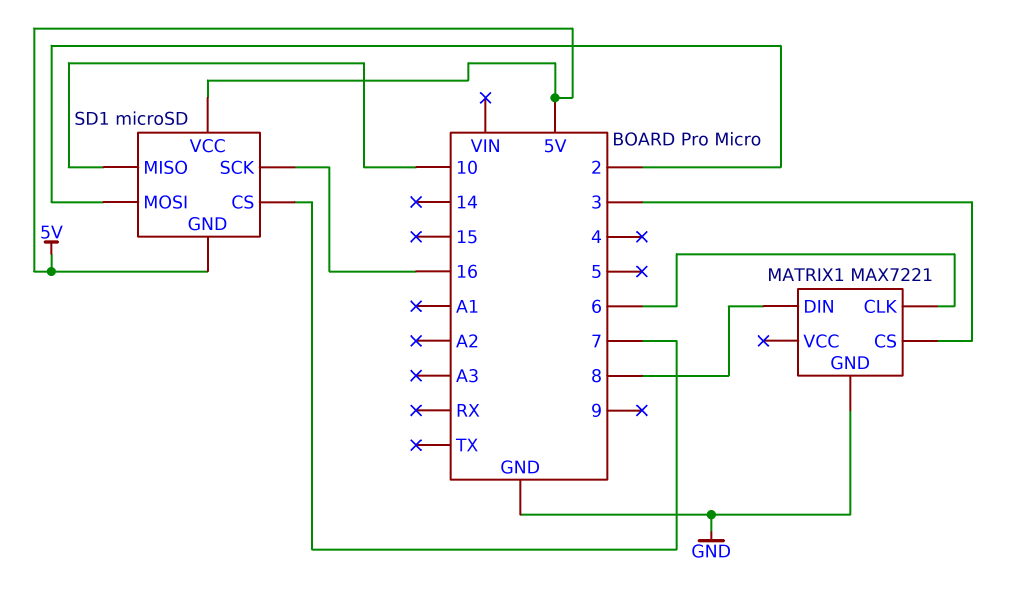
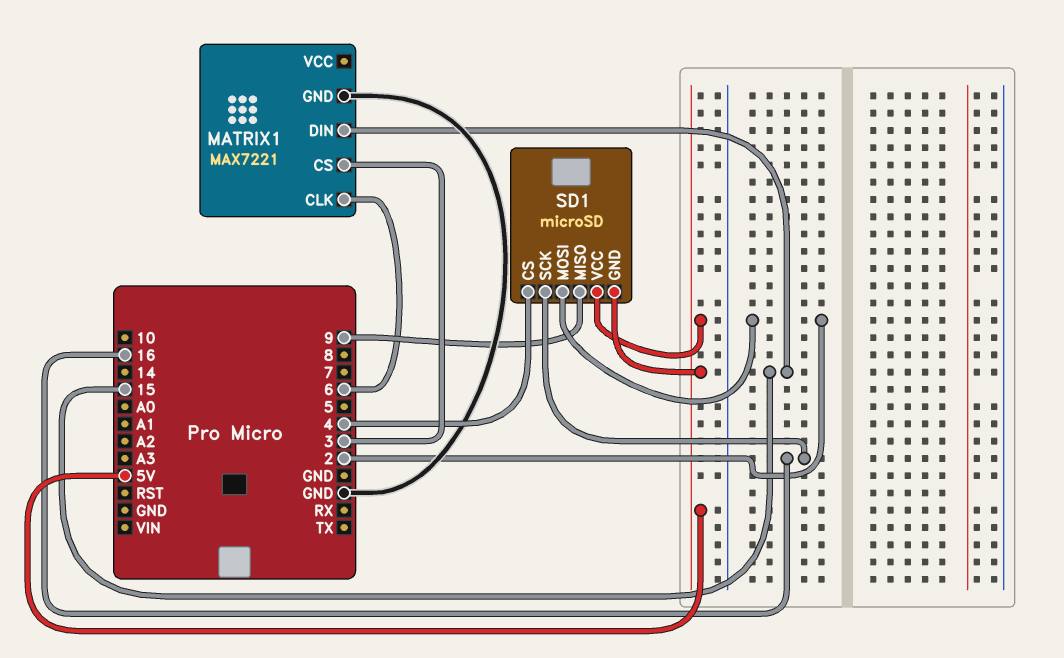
MATRIX1 pin DIN: 8 -> 15
SD1 pin CS: 7 -> 4
SD1 pin MISO: 10 -> 9

